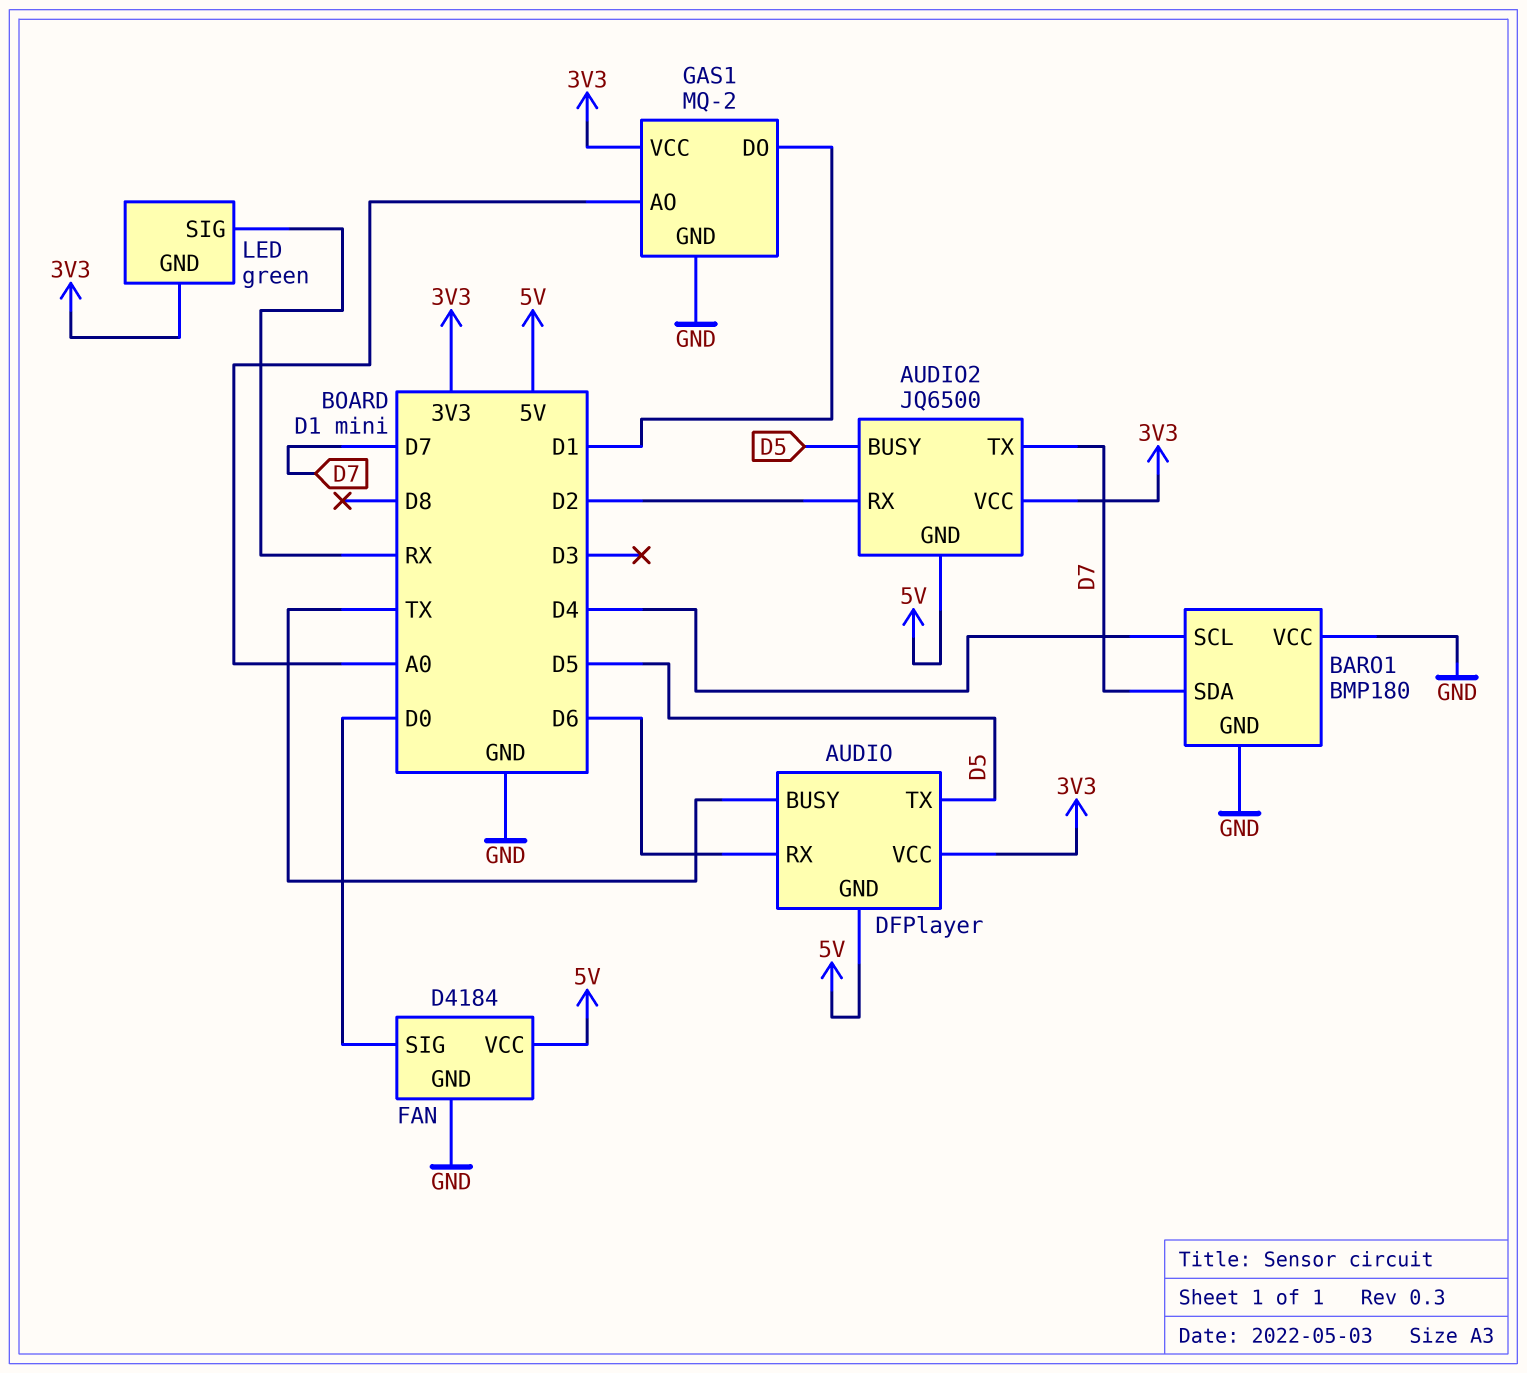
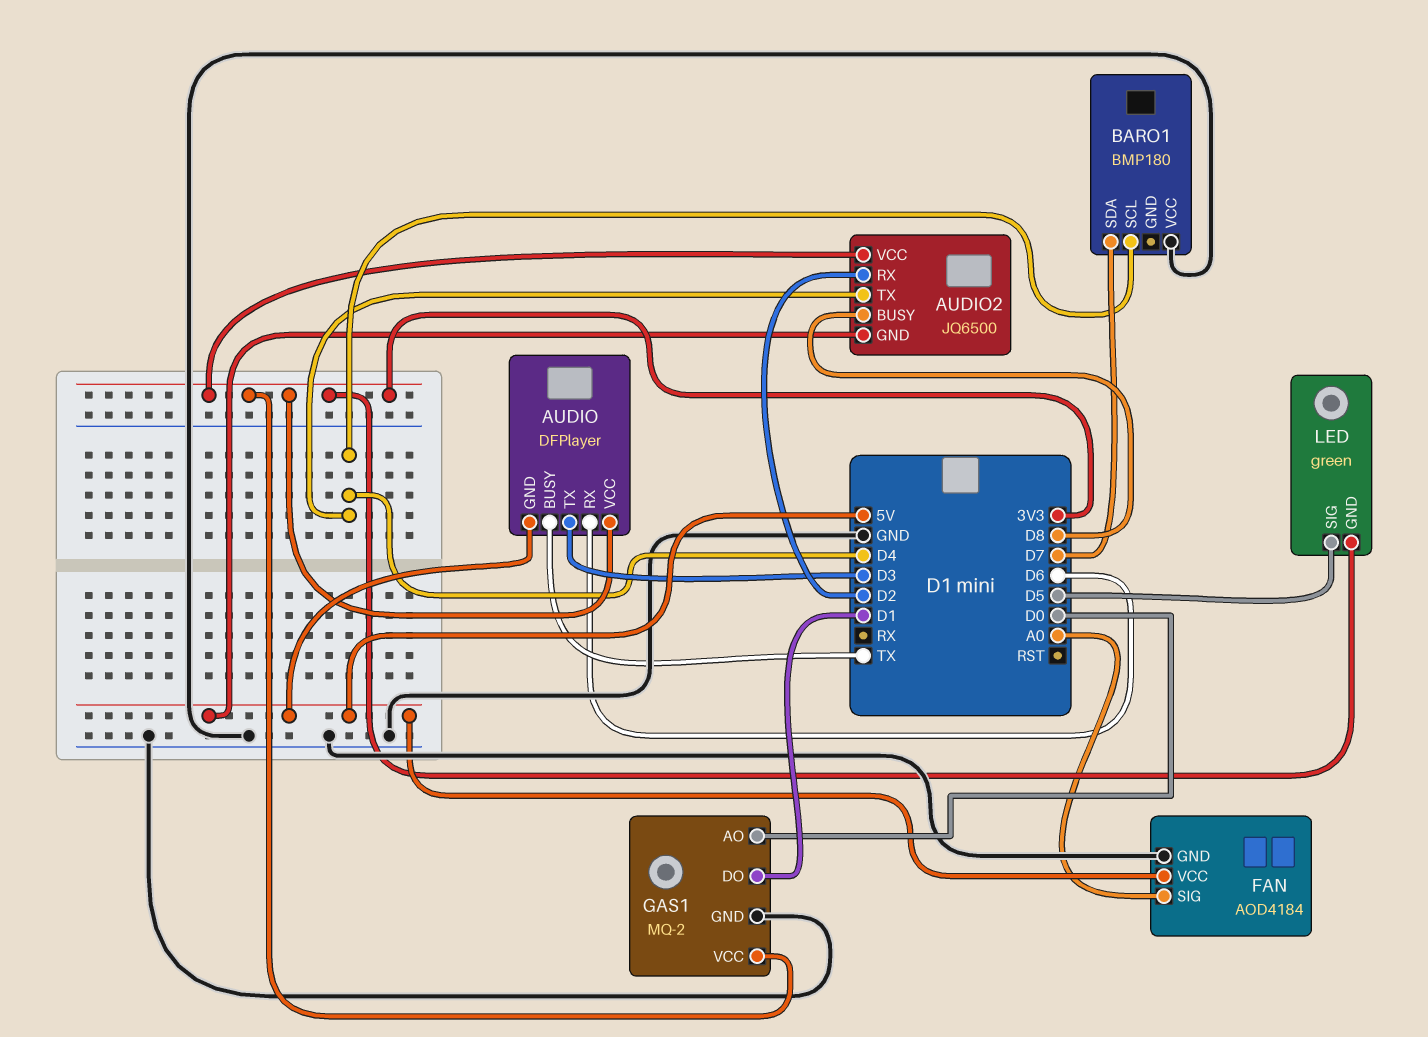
AUDIO pin TX: D5 -> D3
AUDIO2 pin BUSY: D5 -> D8
AUDIO2 pin TX: D7 -> D4
BARO1 pin GND: GND -> none
FAN: D4184 -> AOD4184
FAN pin SIG: D0 -> A0
GAS1 pin AO: A0 -> D0
LED pin SIG: RX -> D5

